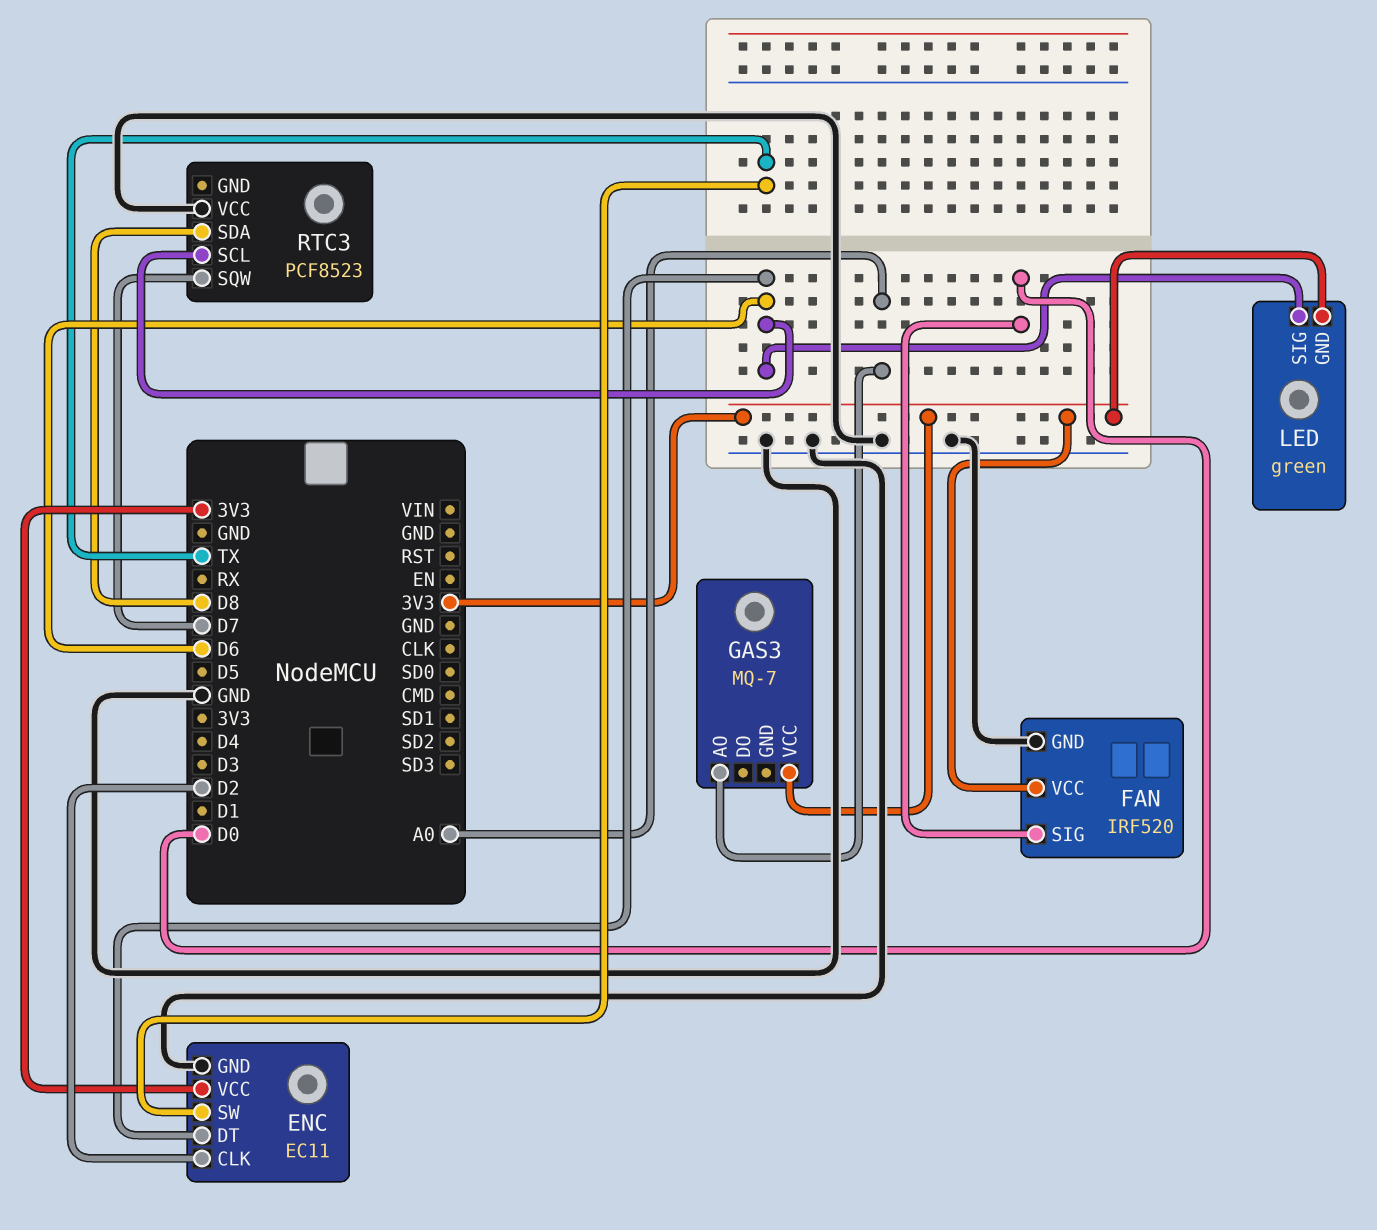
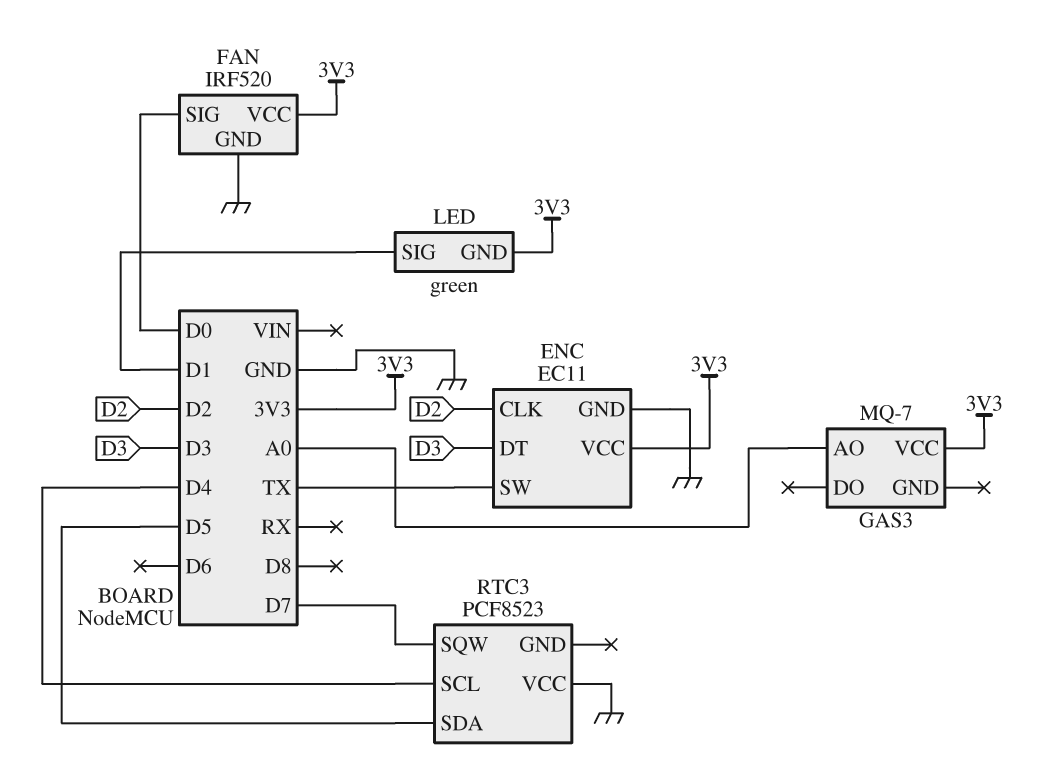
ENC pin DT: D6 -> D3
LED pin SIG: D6 -> D1
RTC3 pin SCL: D6 -> D4
RTC3 pin SDA: D8 -> D5

